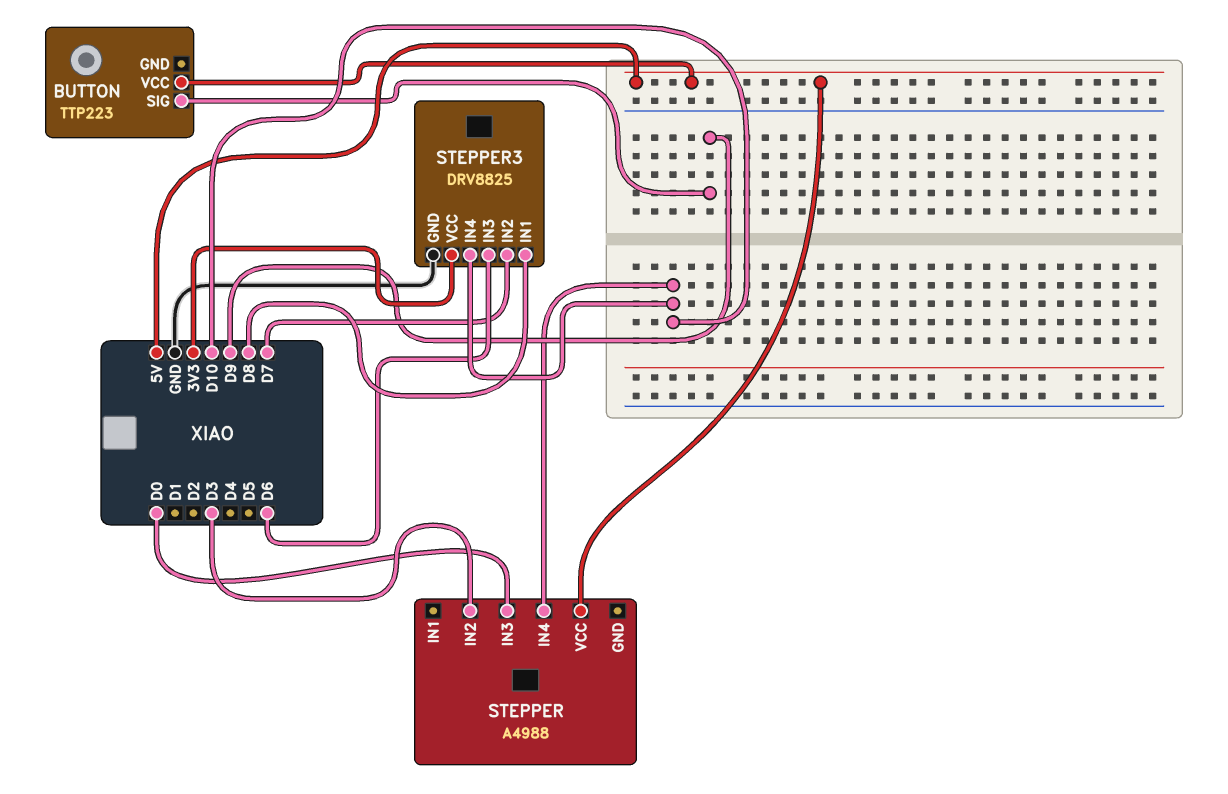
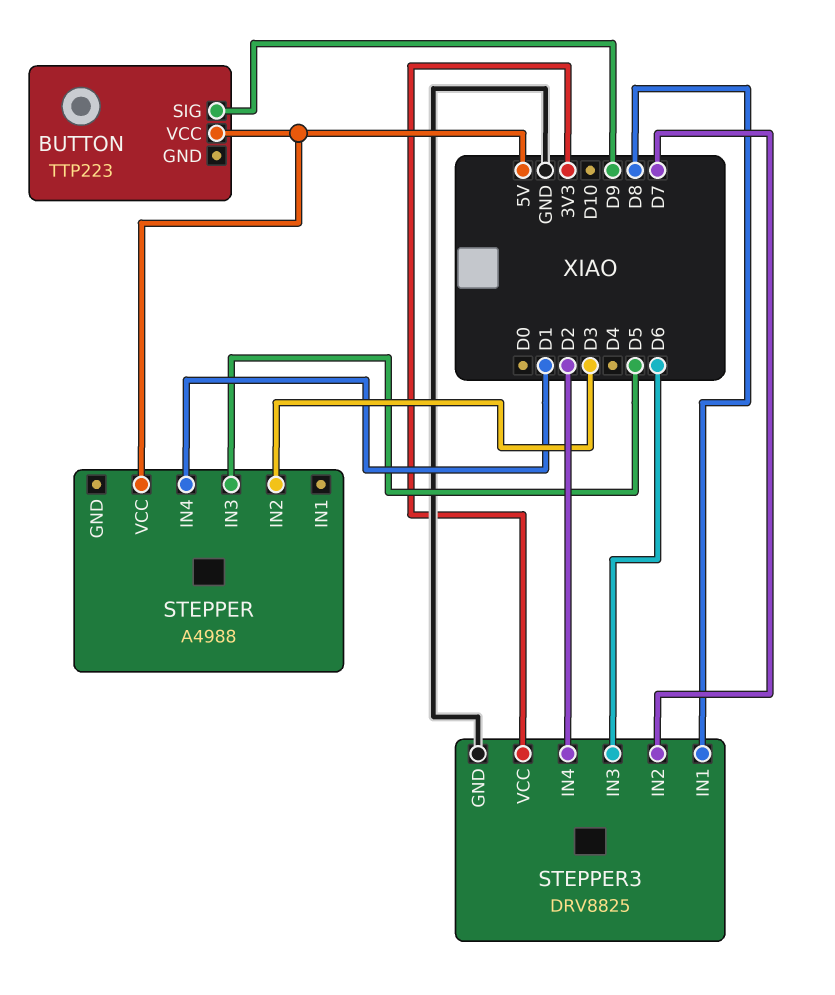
STEPPER pin IN3: D0 -> D5
STEPPER pin IN4: D10 -> D1
STEPPER3 pin IN4: D10 -> D2

